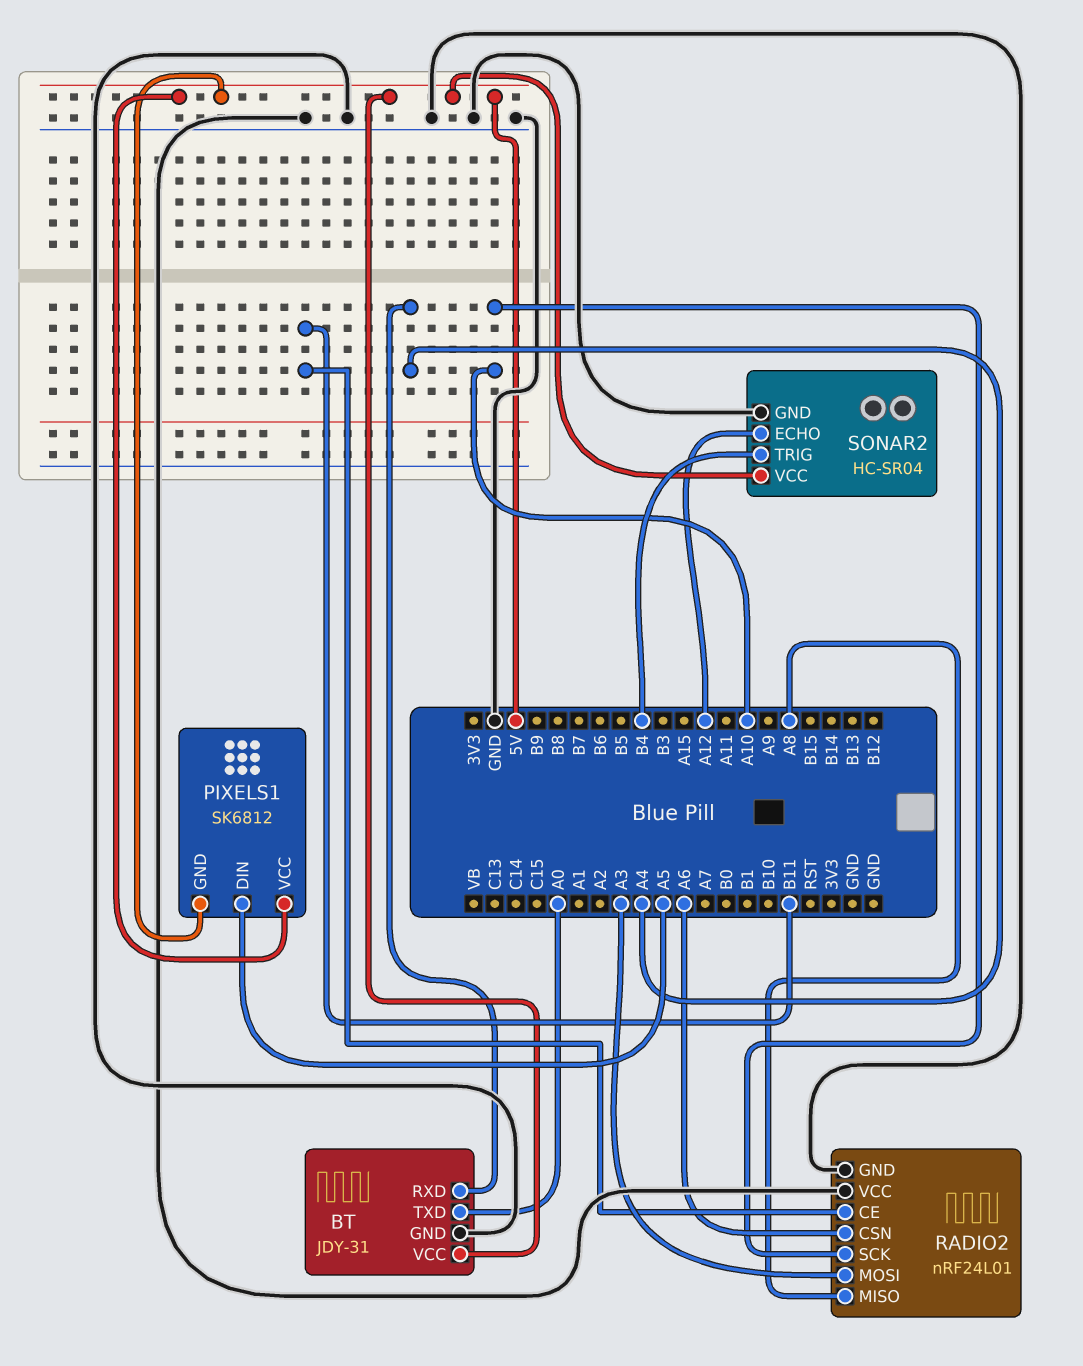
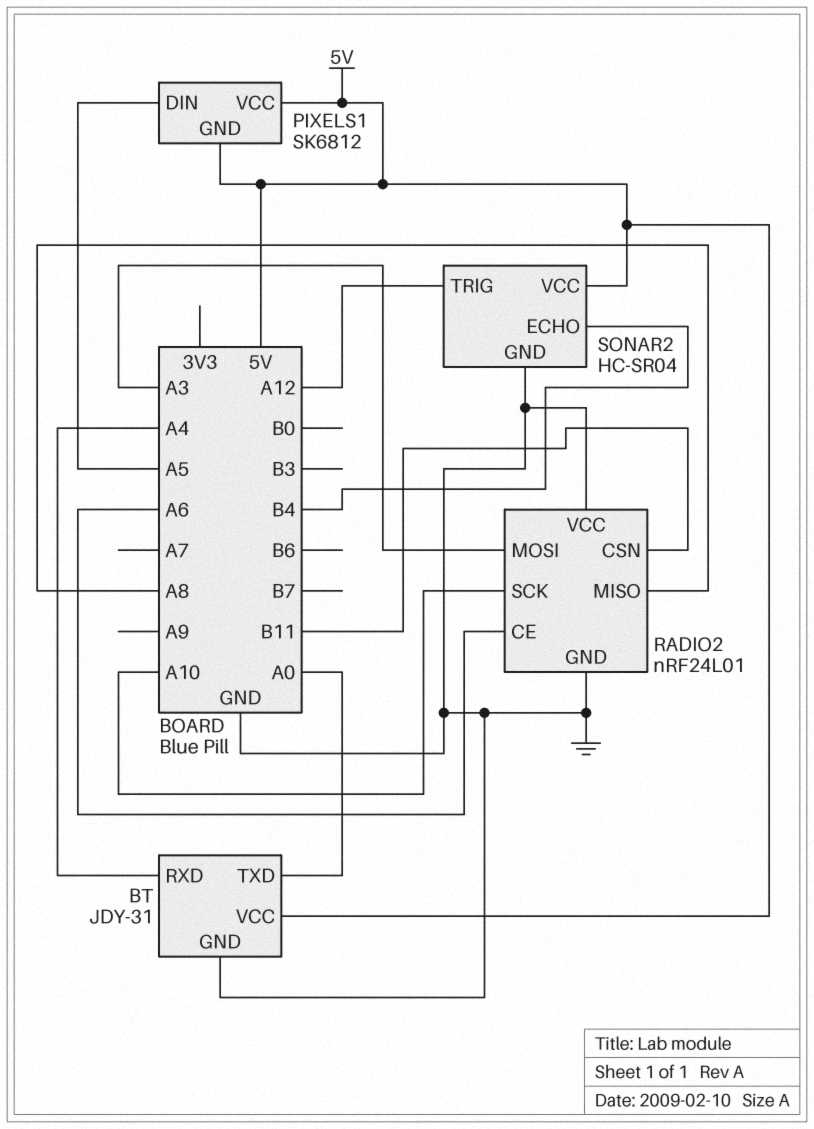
RADIO2 pin CE: B11 -> A6
RADIO2 pin CSN: A6 -> B11
SONAR2 pin ECHO: A12 -> B4
SONAR2 pin TRIG: B4 -> A12

